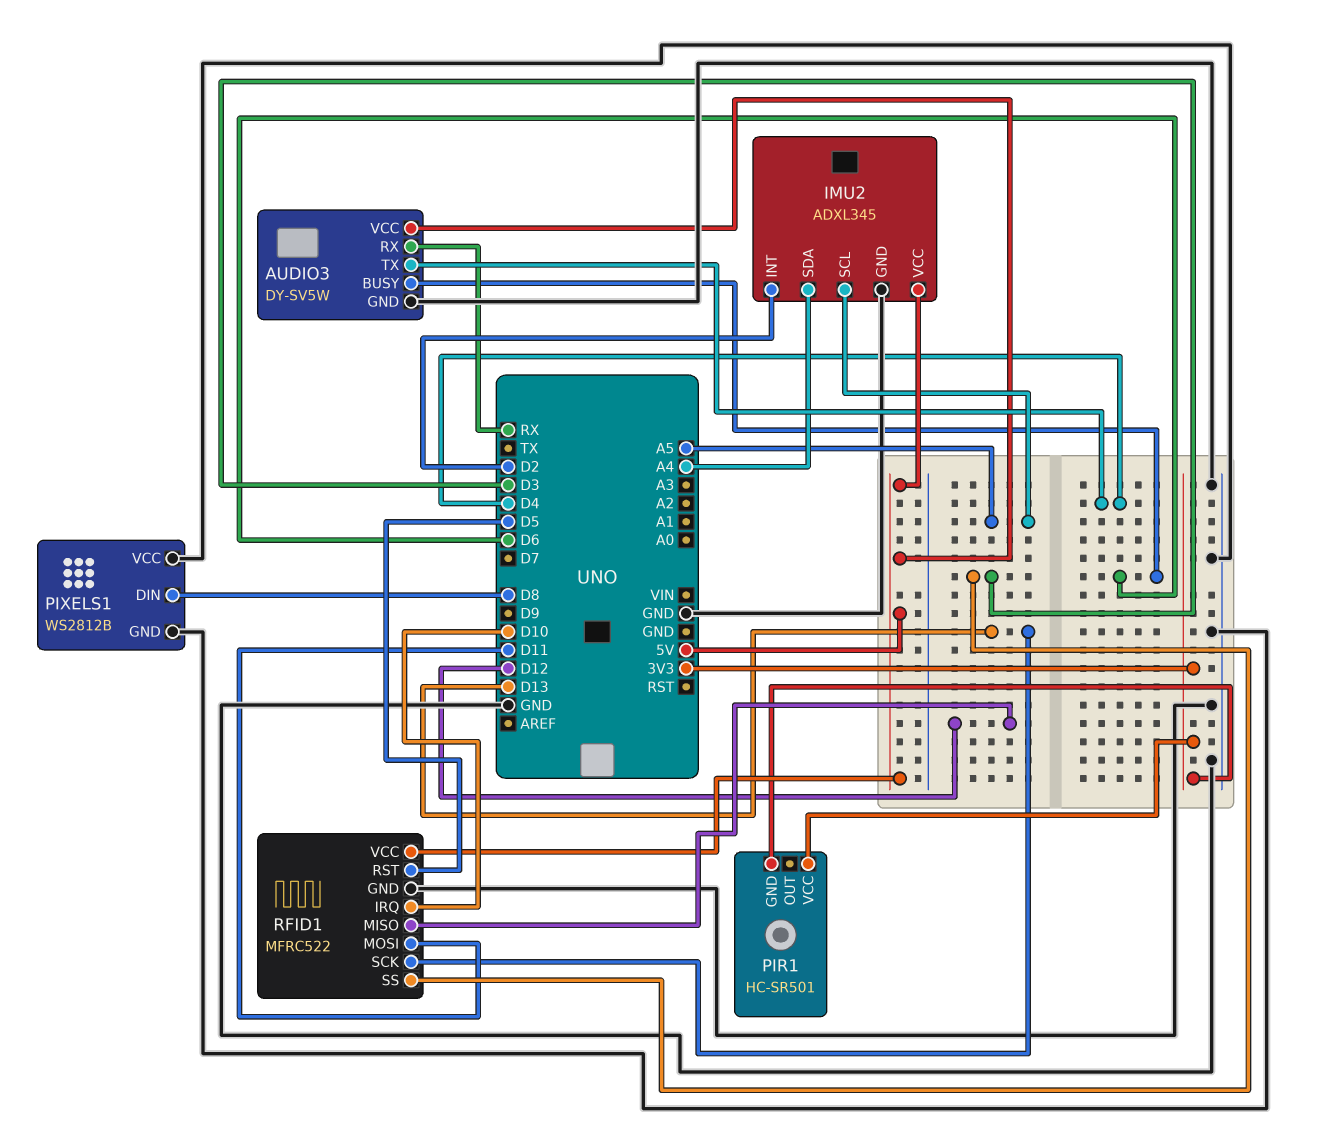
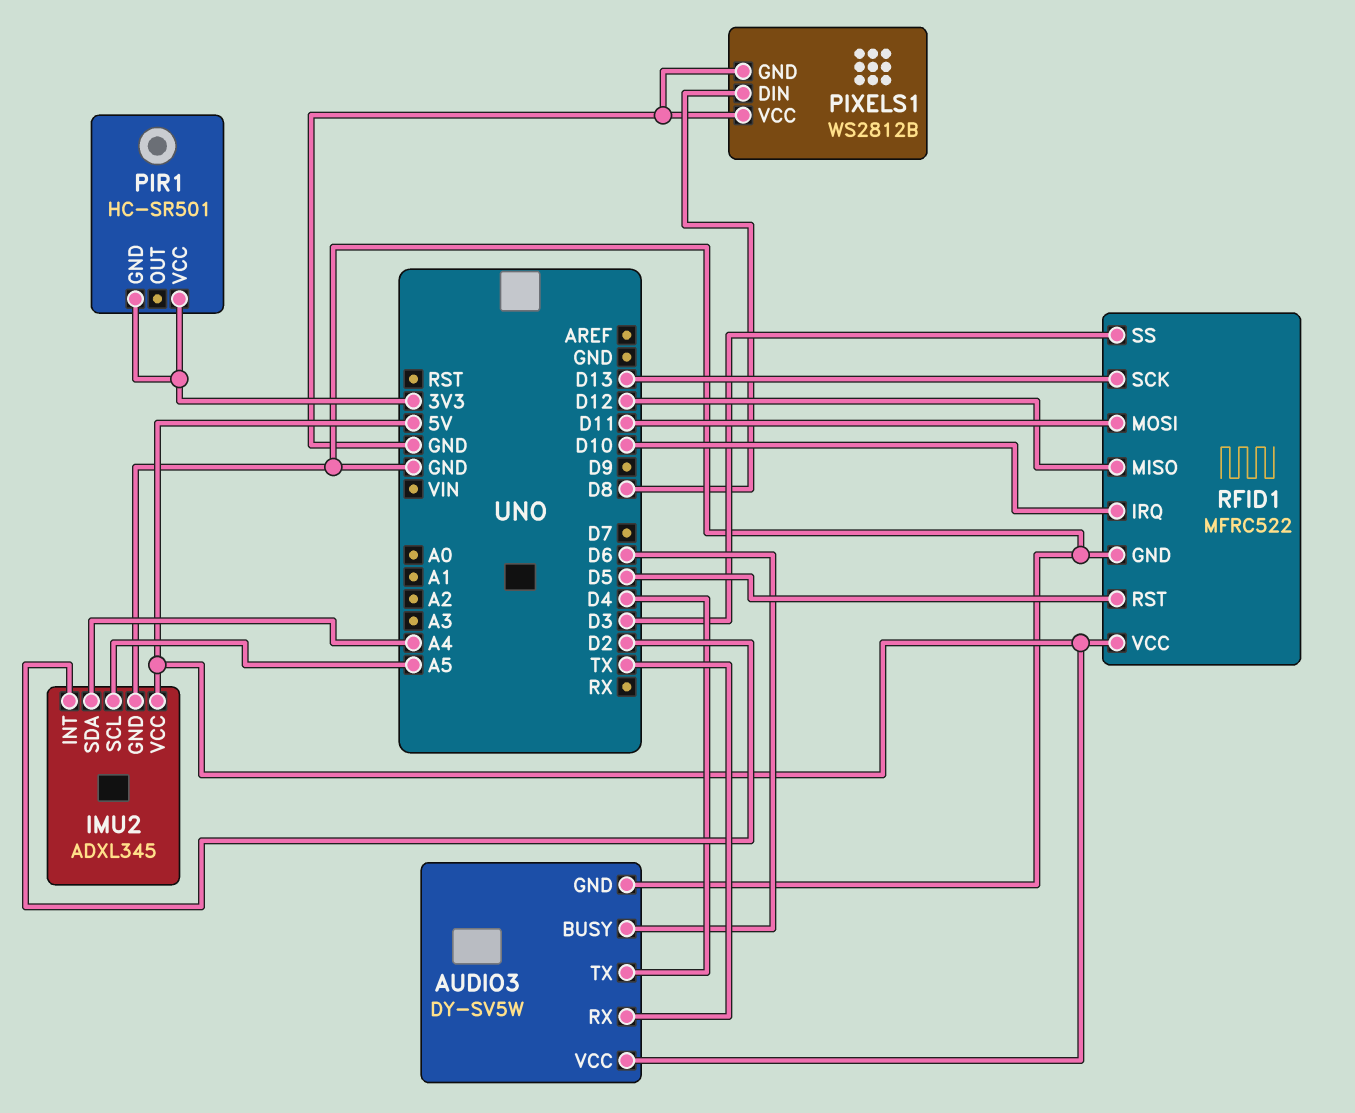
AUDIO3 pin RX: RX -> TX

